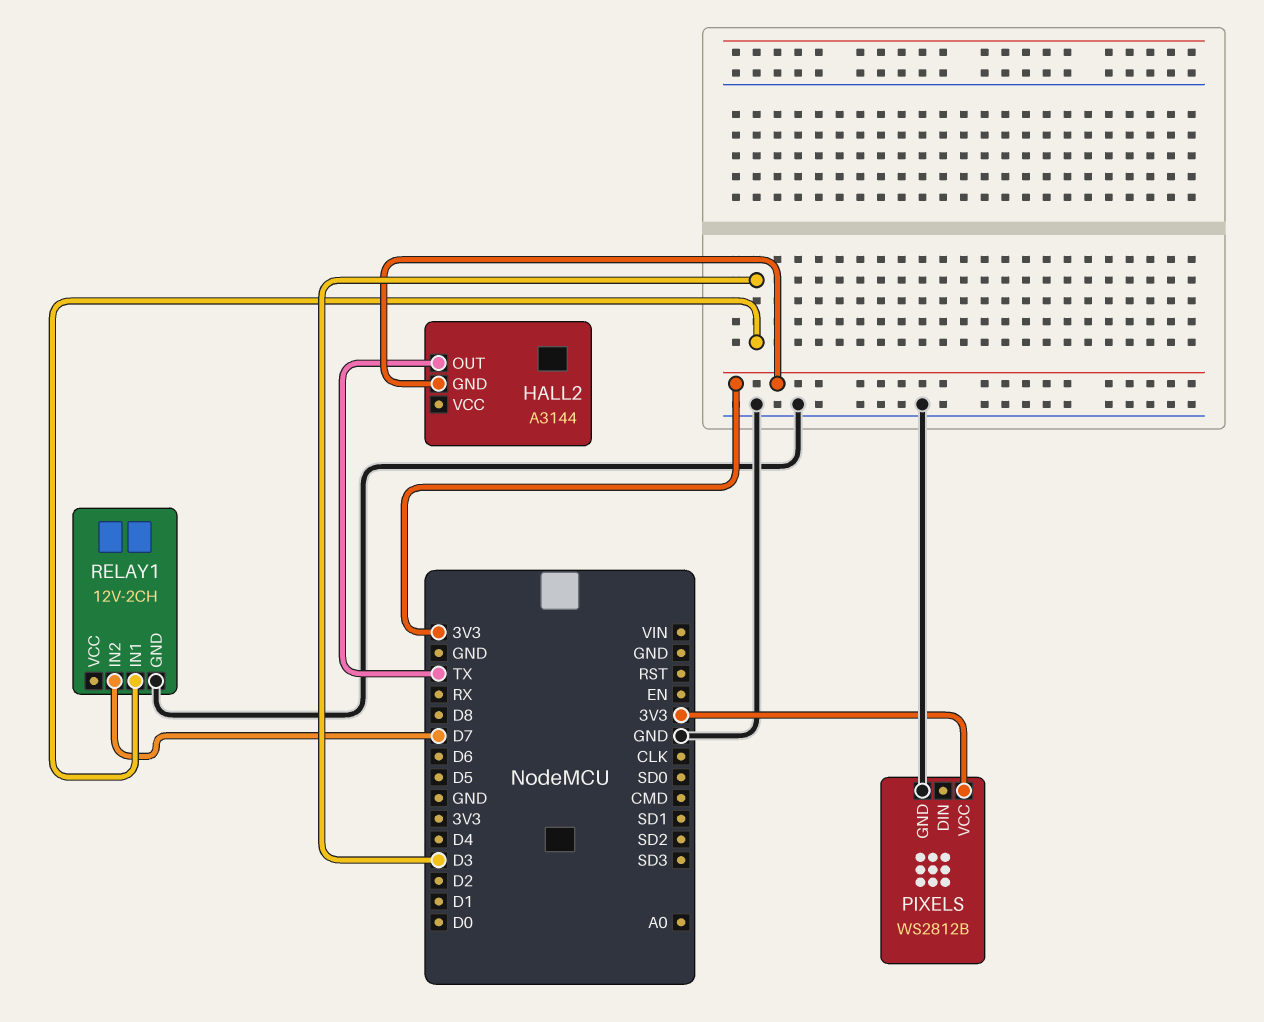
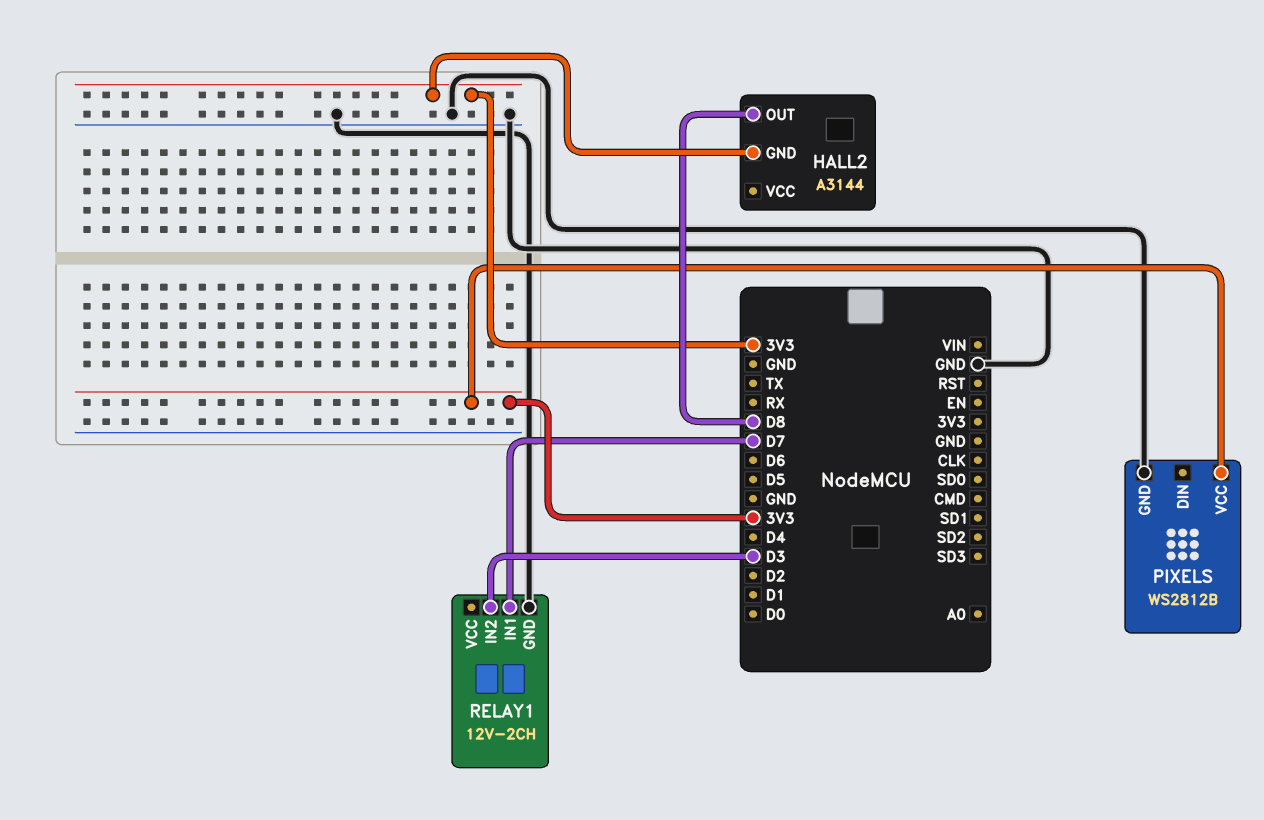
HALL2 pin OUT: TX -> D8
RELAY1 pin IN1: D3 -> D7
RELAY1 pin IN2: D7 -> D3

